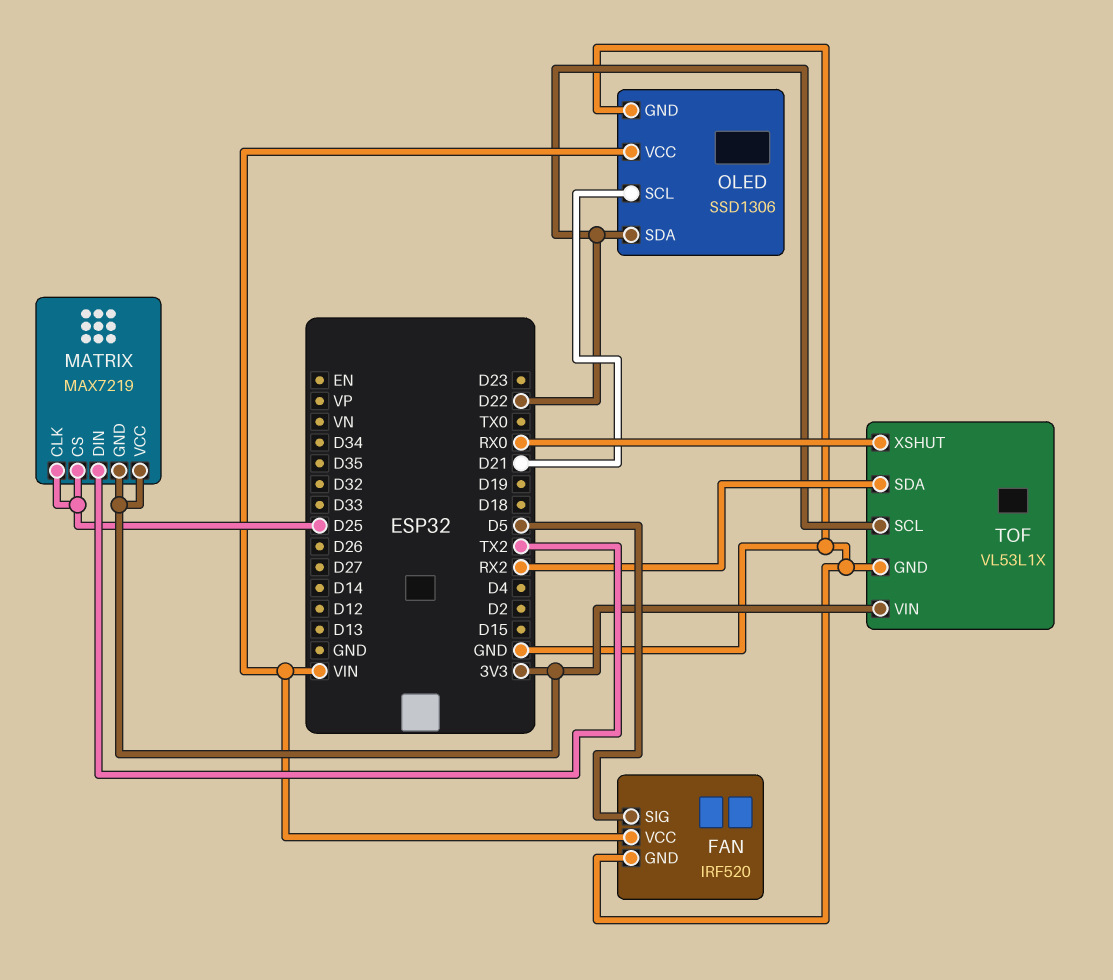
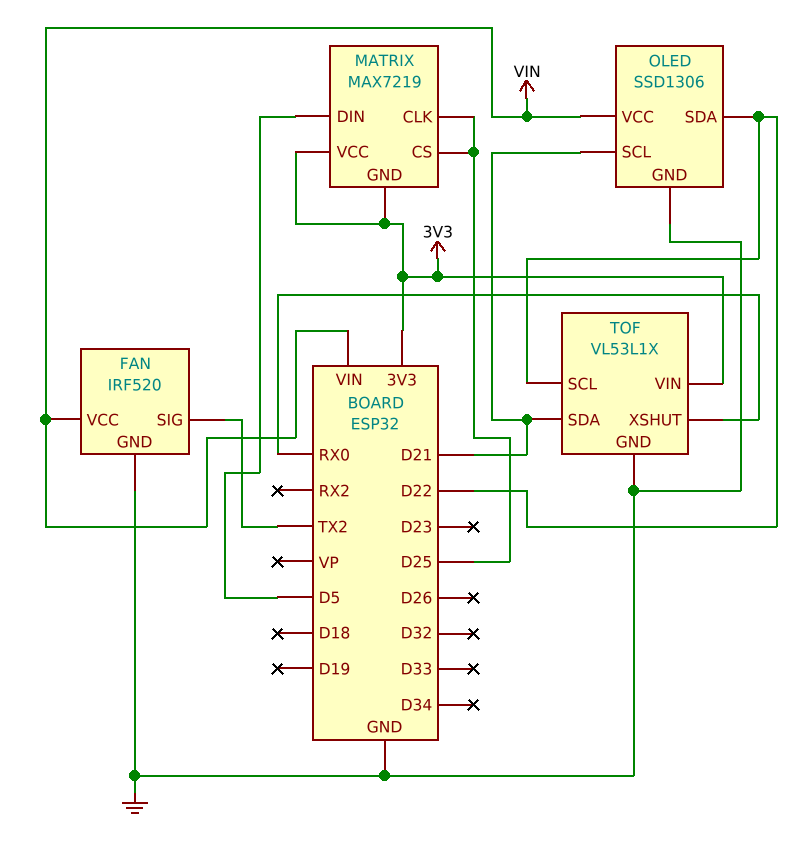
FAN pin SIG: D5 -> TX2
MATRIX pin DIN: TX2 -> D5
TOF pin SDA: RX2 -> D21

